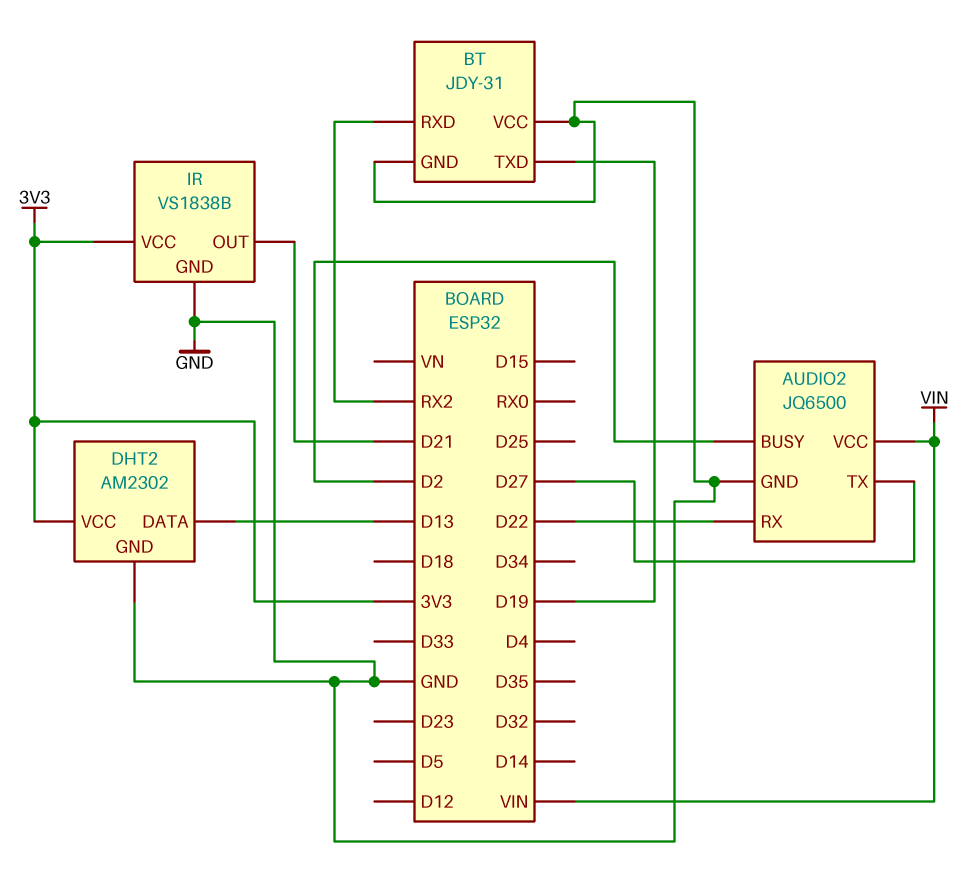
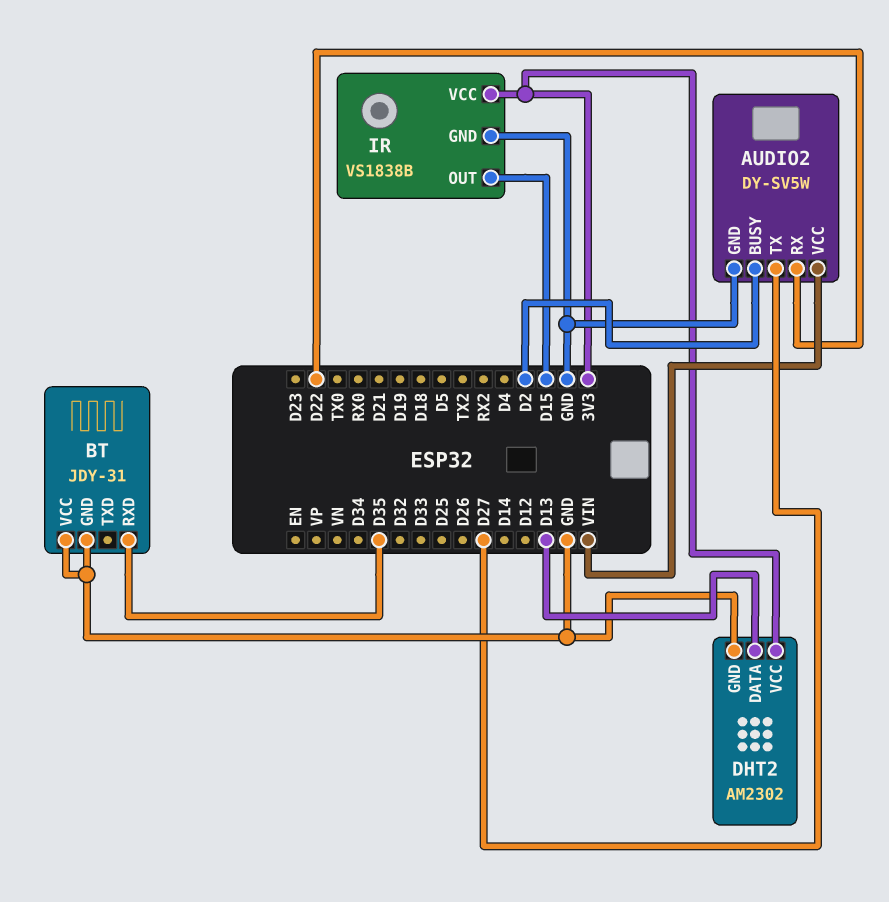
AUDIO2: JQ6500 -> DY-SV5W
BT pin RXD: RX2 -> D35
BT pin TXD: D19 -> none
IR pin OUT: D21 -> D15

